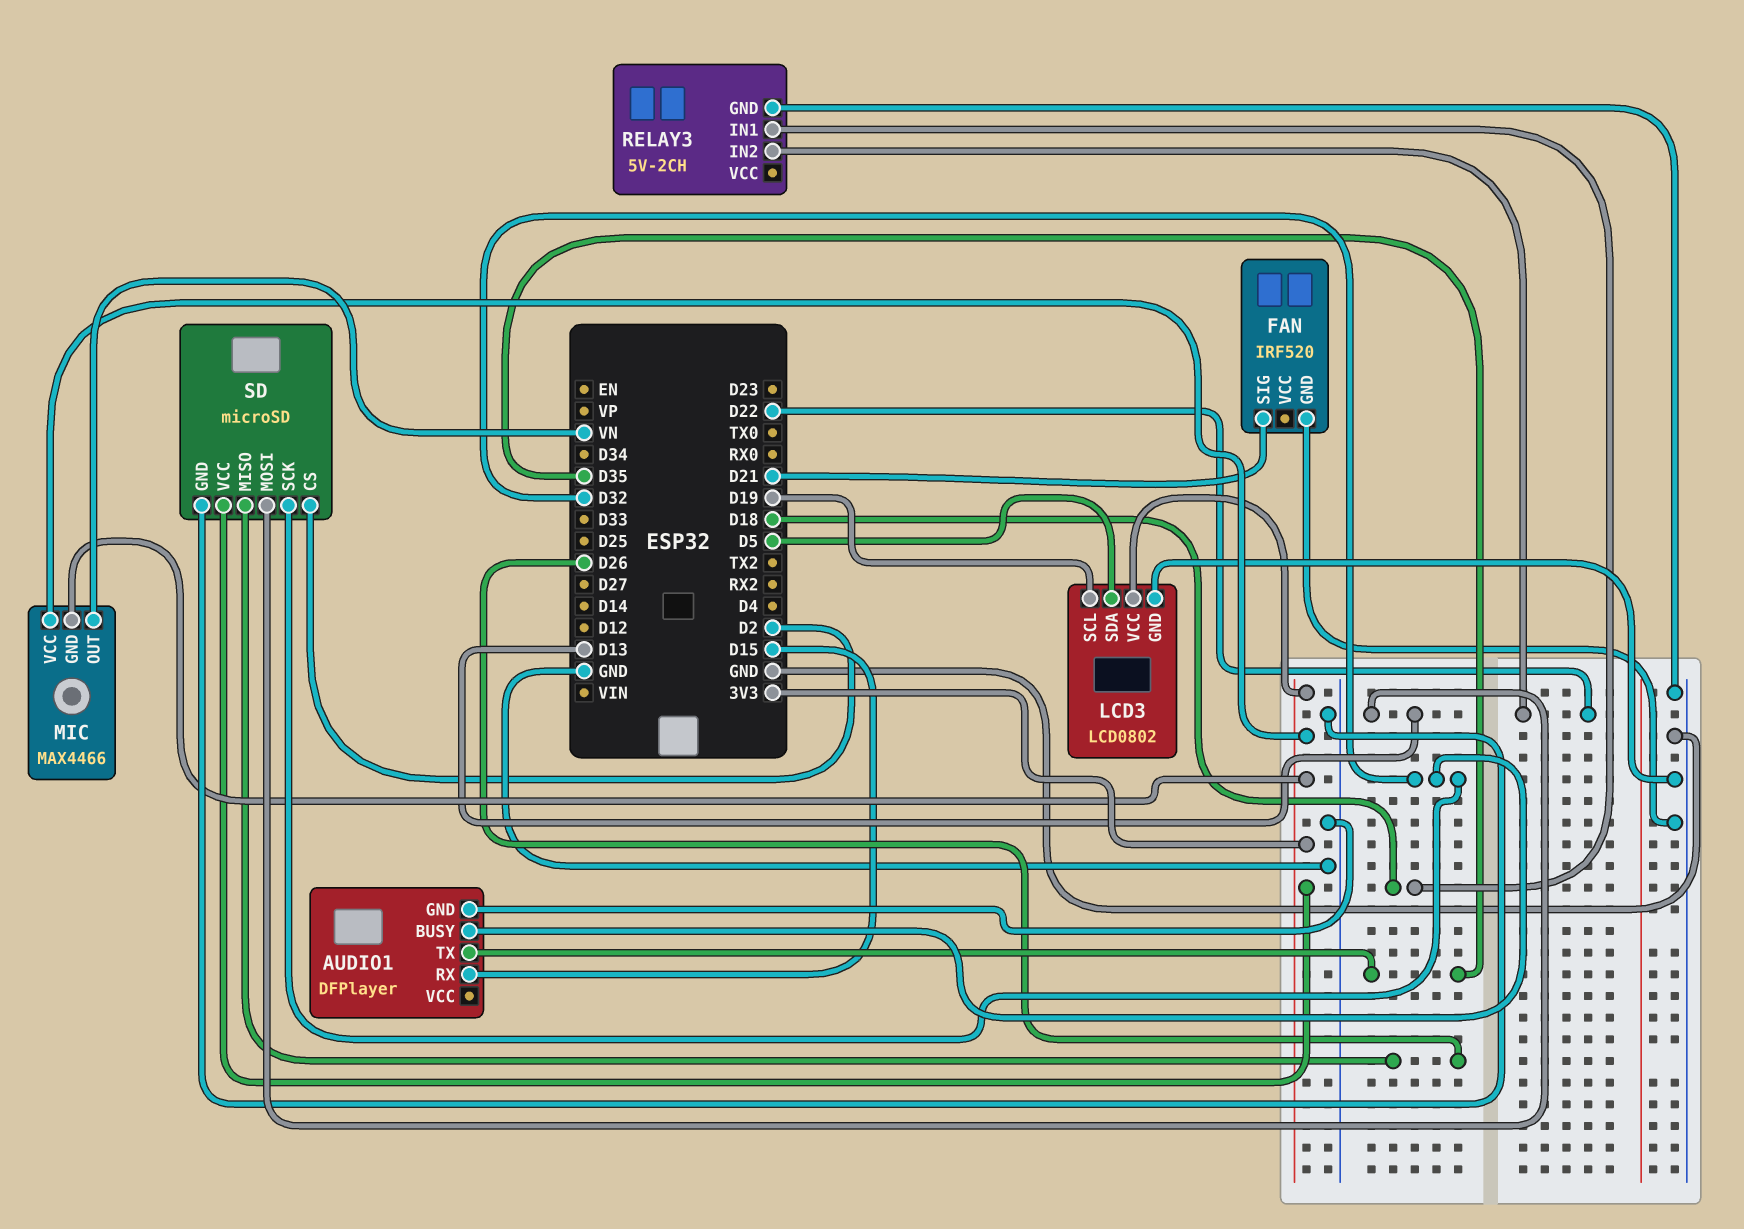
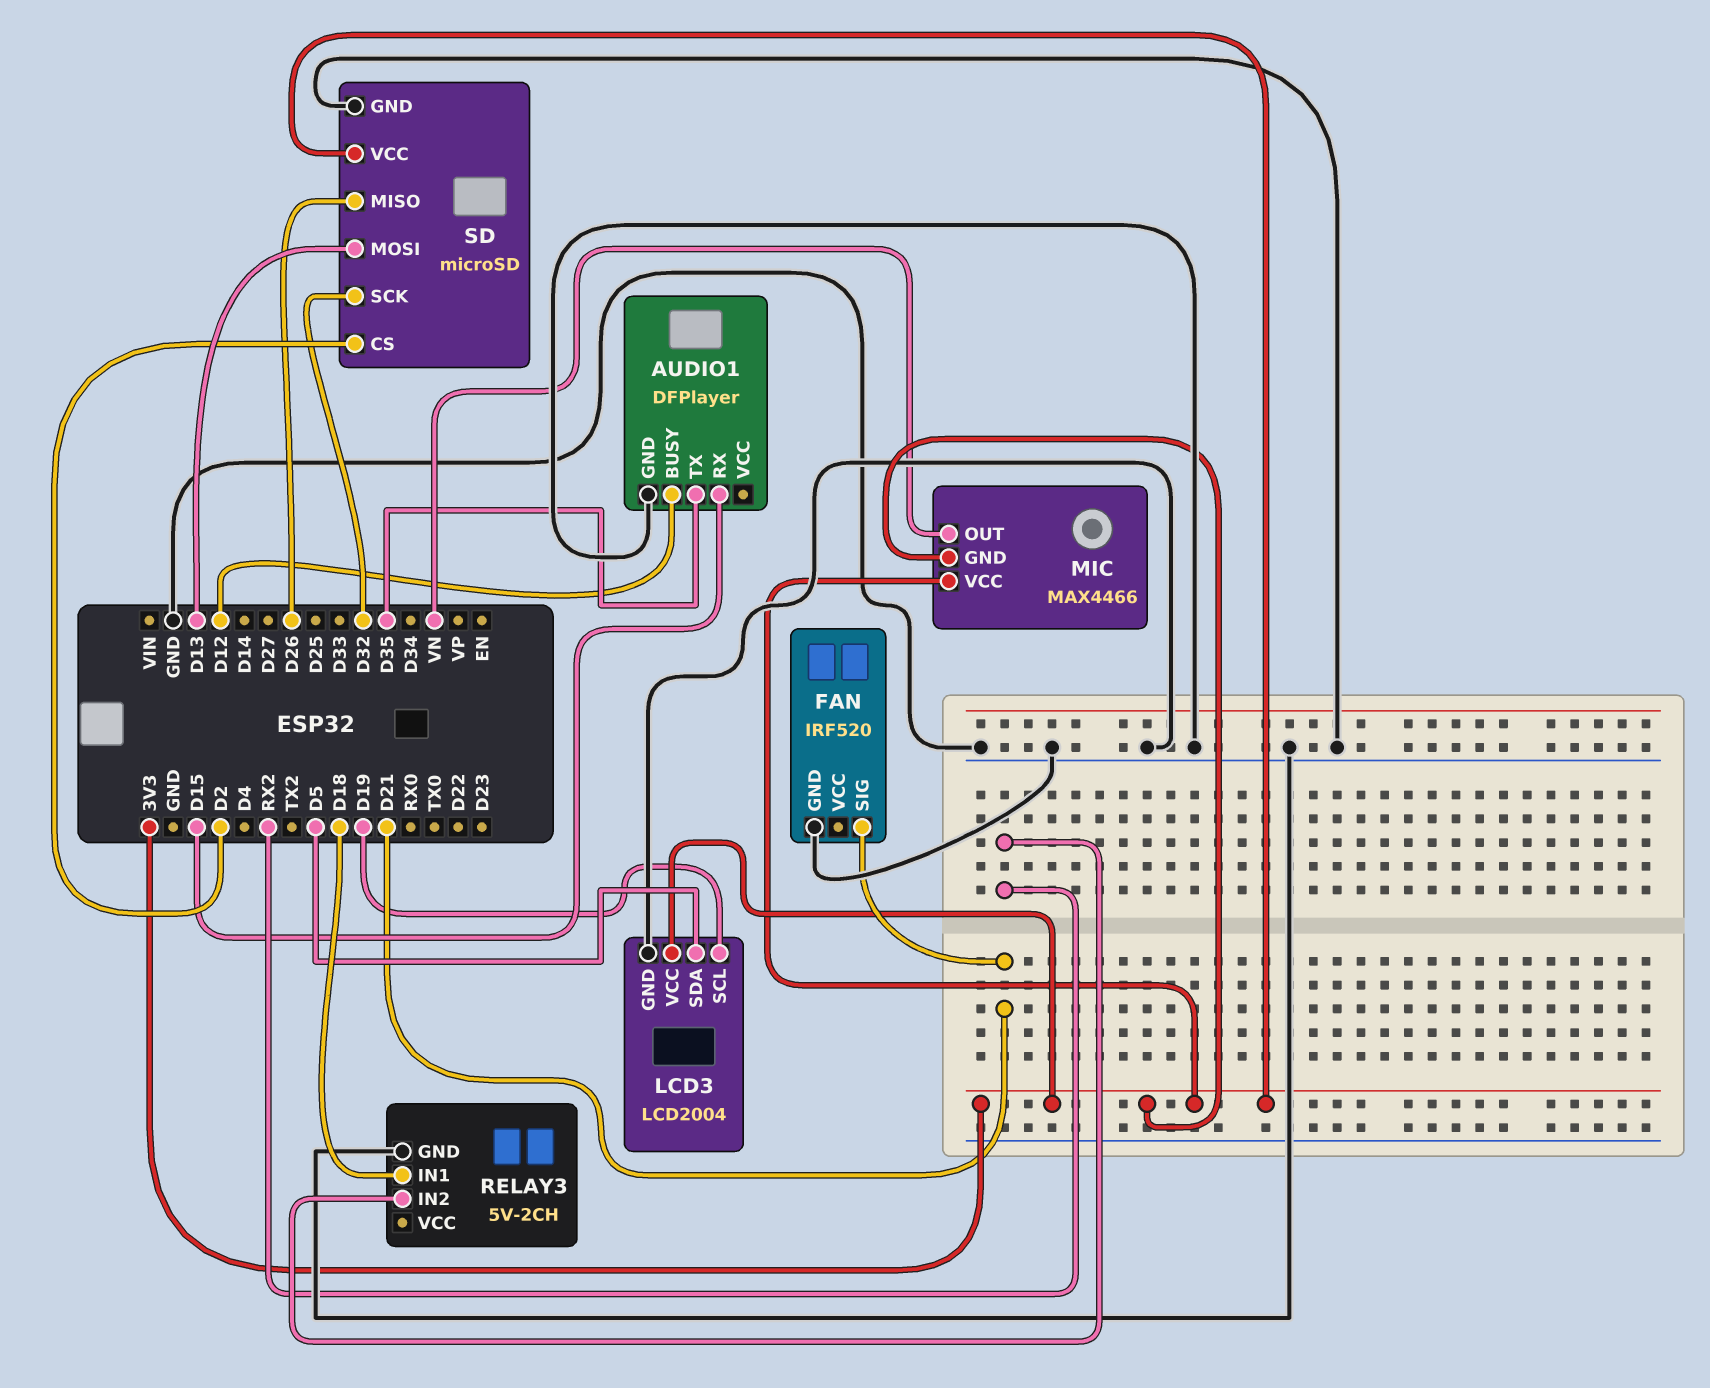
AUDIO1 pin BUSY: D32 -> D12
LCD3: LCD0802 -> LCD2004
RELAY3 pin IN2: D22 -> RX2

